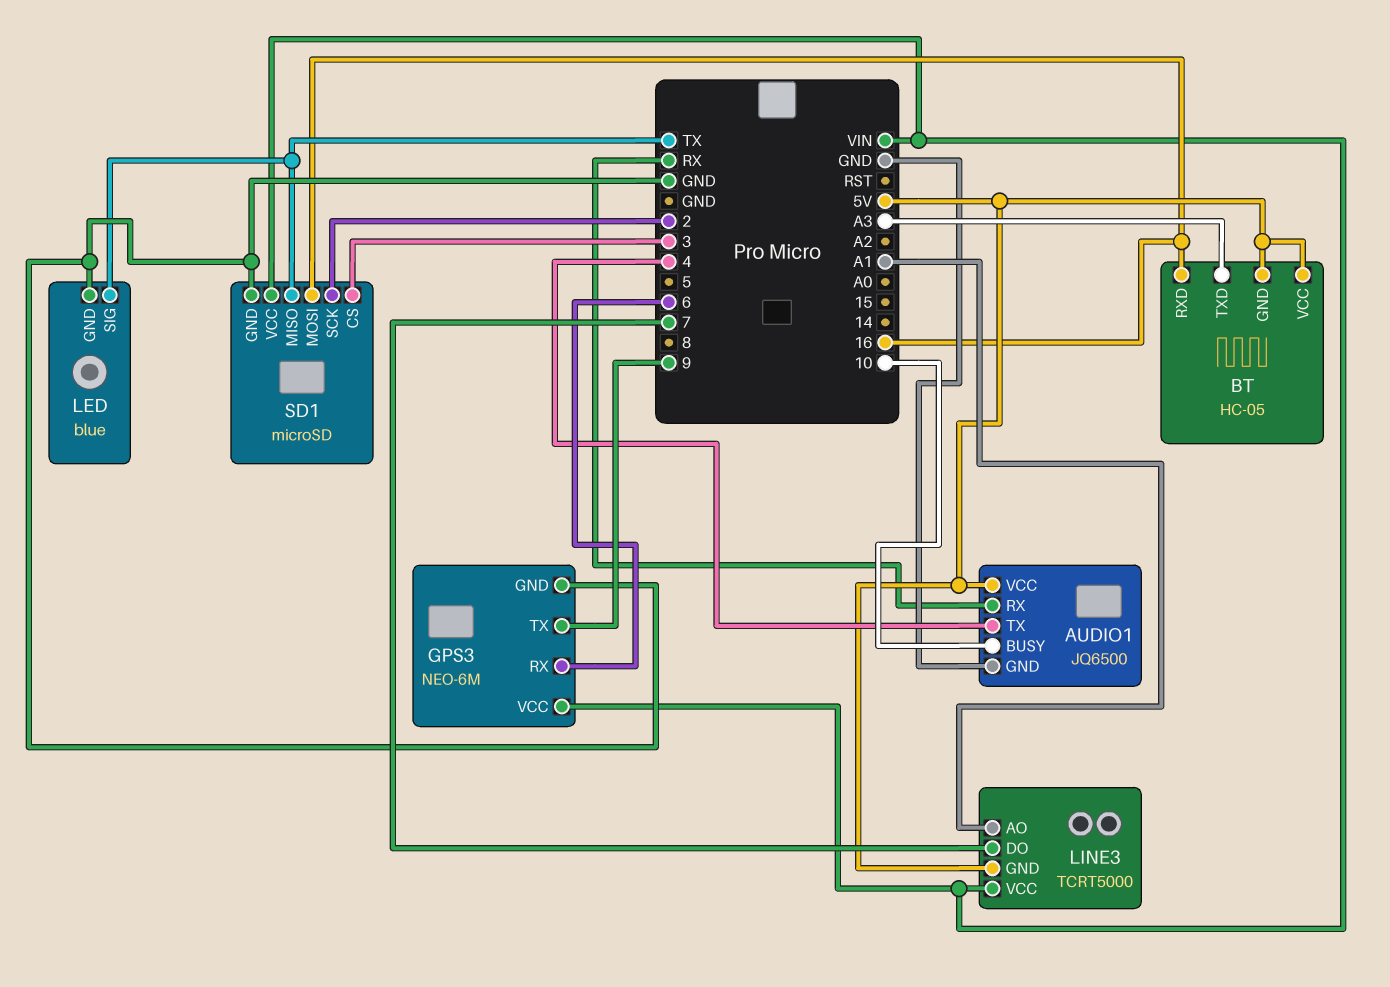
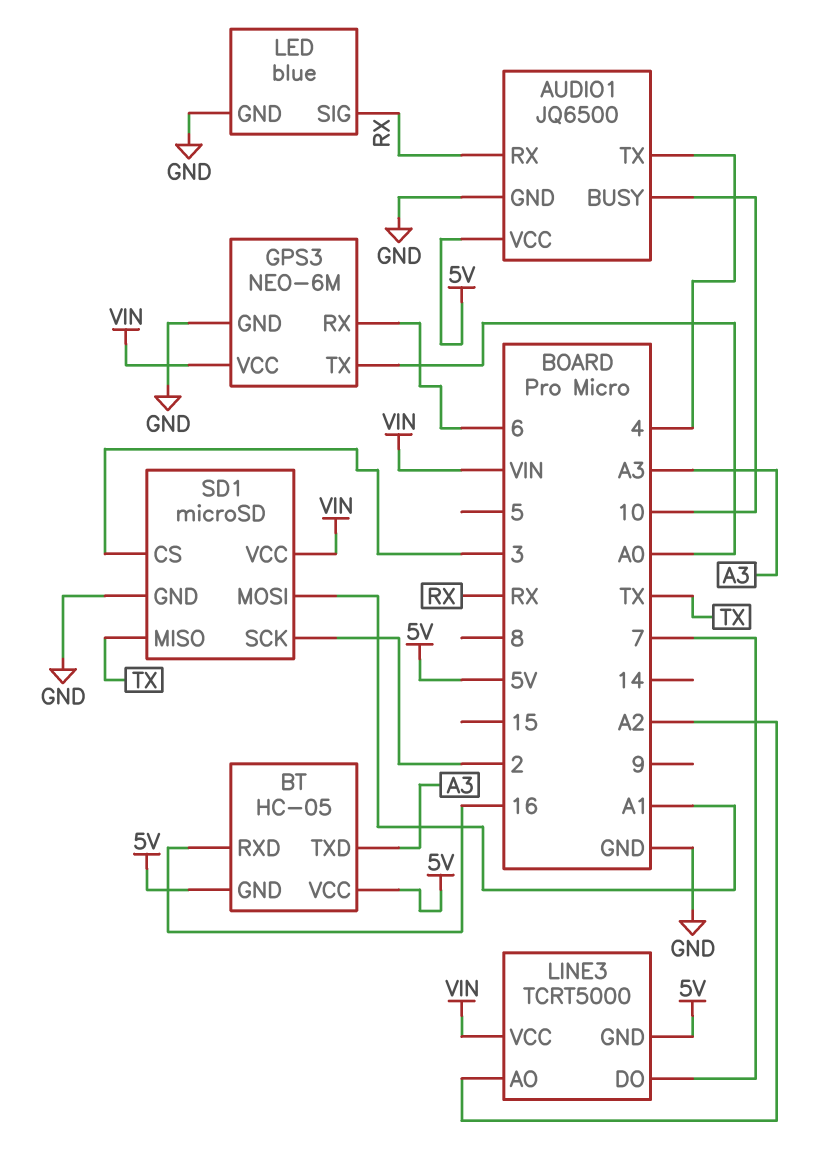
GPS3 pin TX: 9 -> A0
LED pin SIG: TX -> RX
LINE3 pin AO: A1 -> A2
SD1 pin MOSI: 16 -> A1

